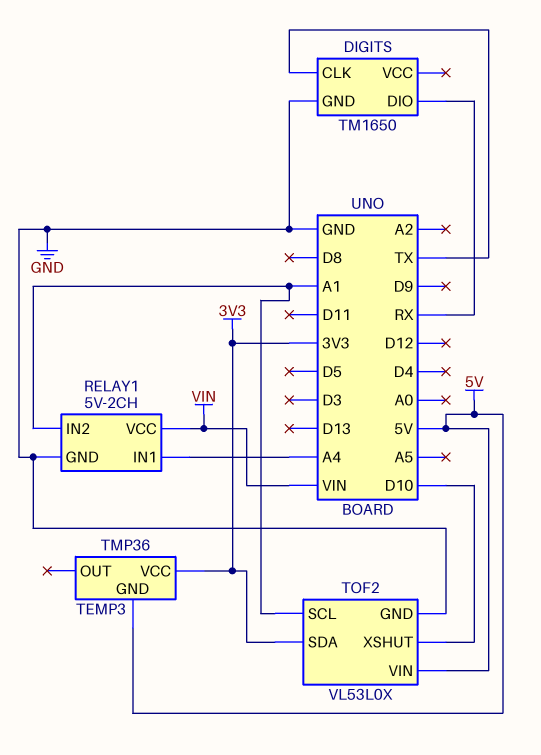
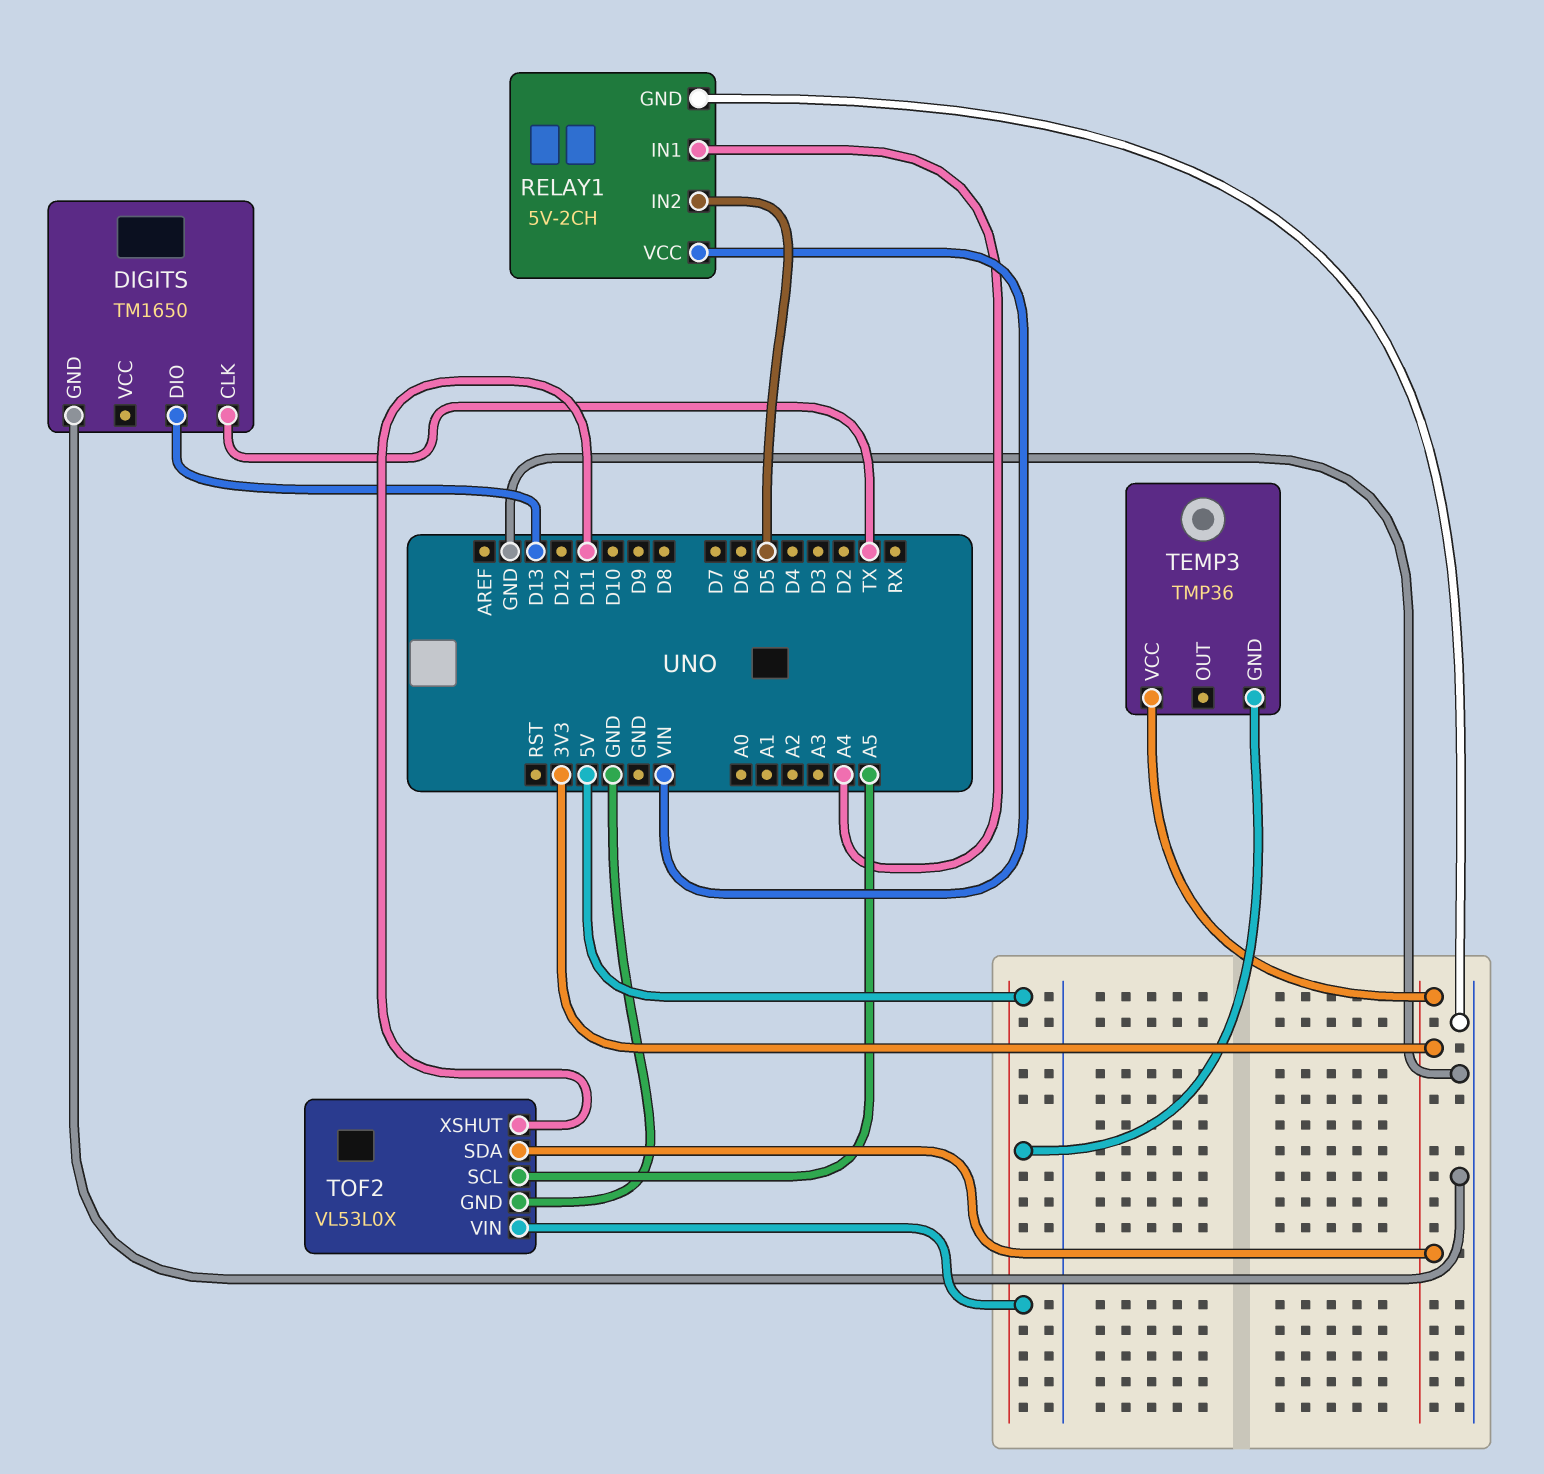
DIGITS pin DIO: RX -> D13
RELAY1 pin IN2: A1 -> D5
TOF2 pin SCL: A1 -> A5
TOF2 pin XSHUT: D10 -> D11

